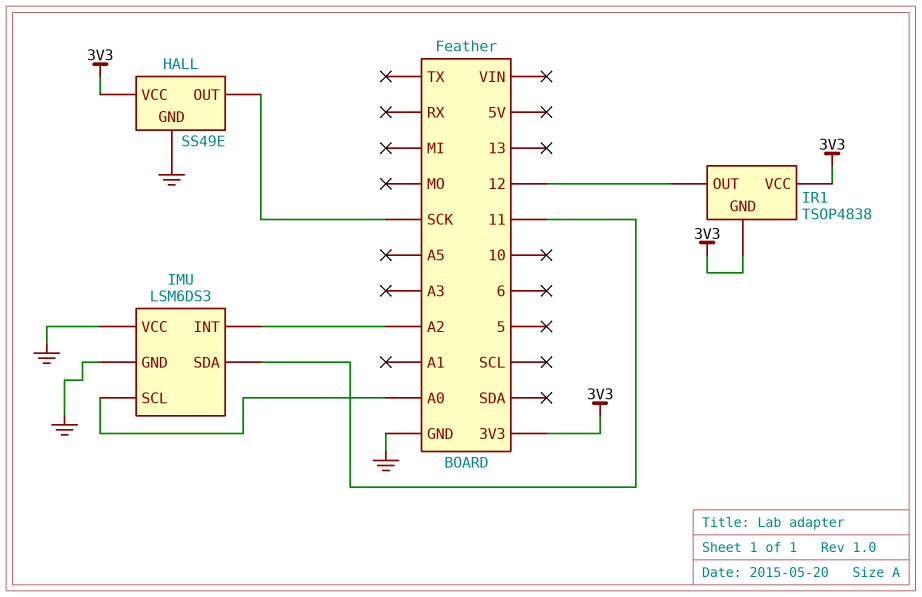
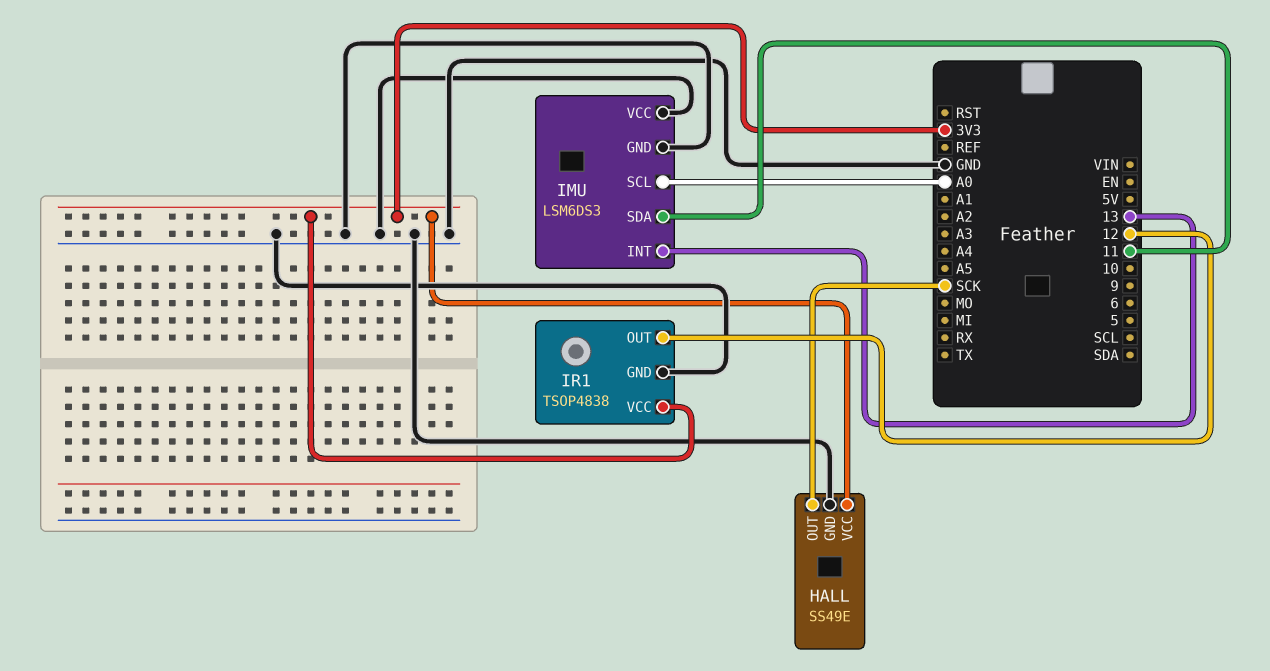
IMU pin INT: A2 -> 13
IR1 pin GND: 3V3 -> GND

